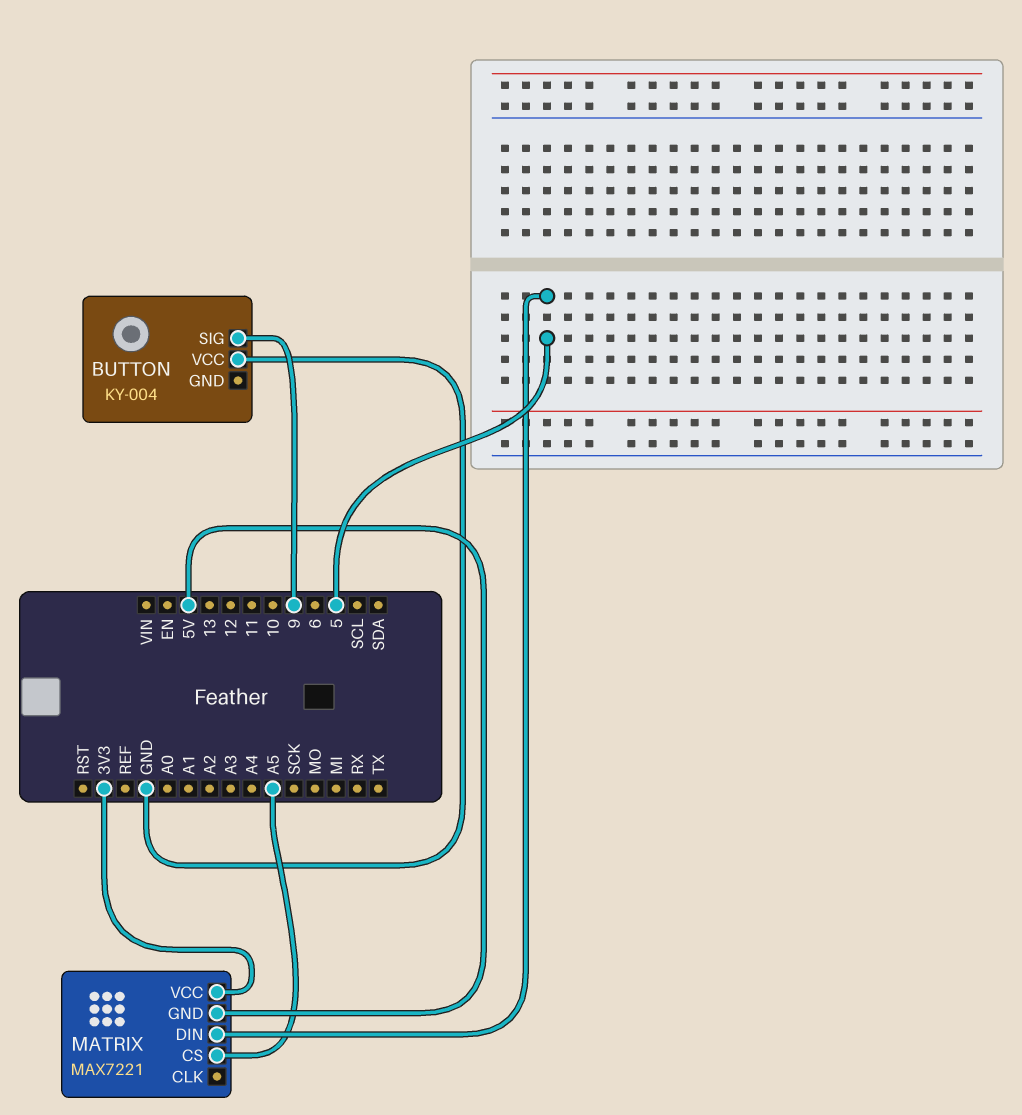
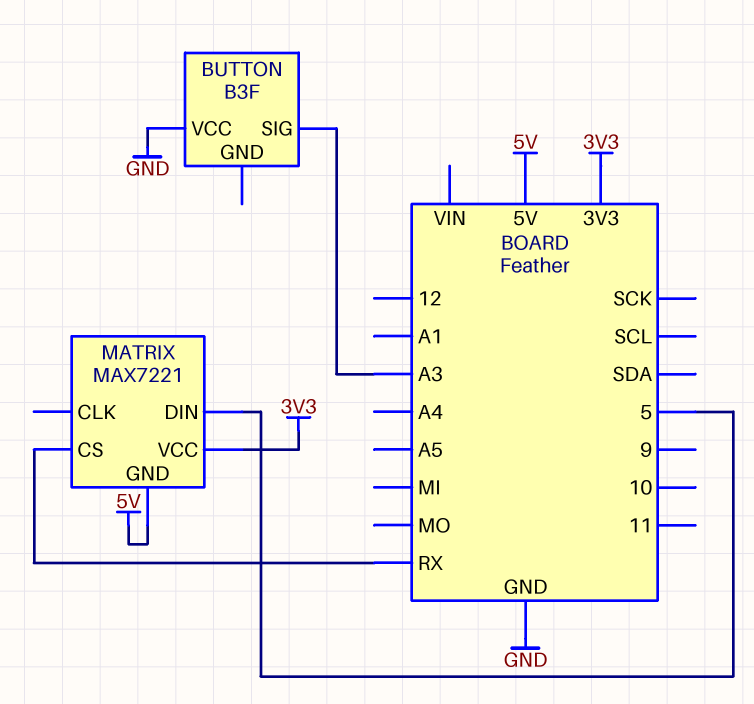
BUTTON: KY-004 -> B3F
BUTTON pin SIG: 9 -> A3
MATRIX pin CS: A5 -> RX

